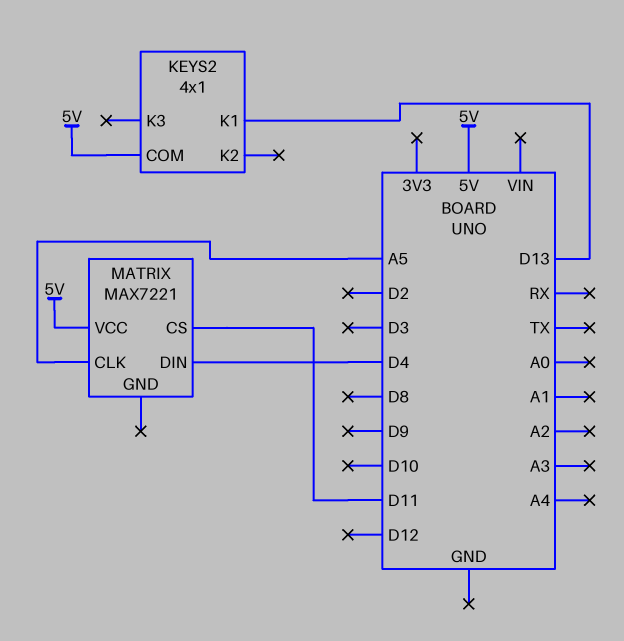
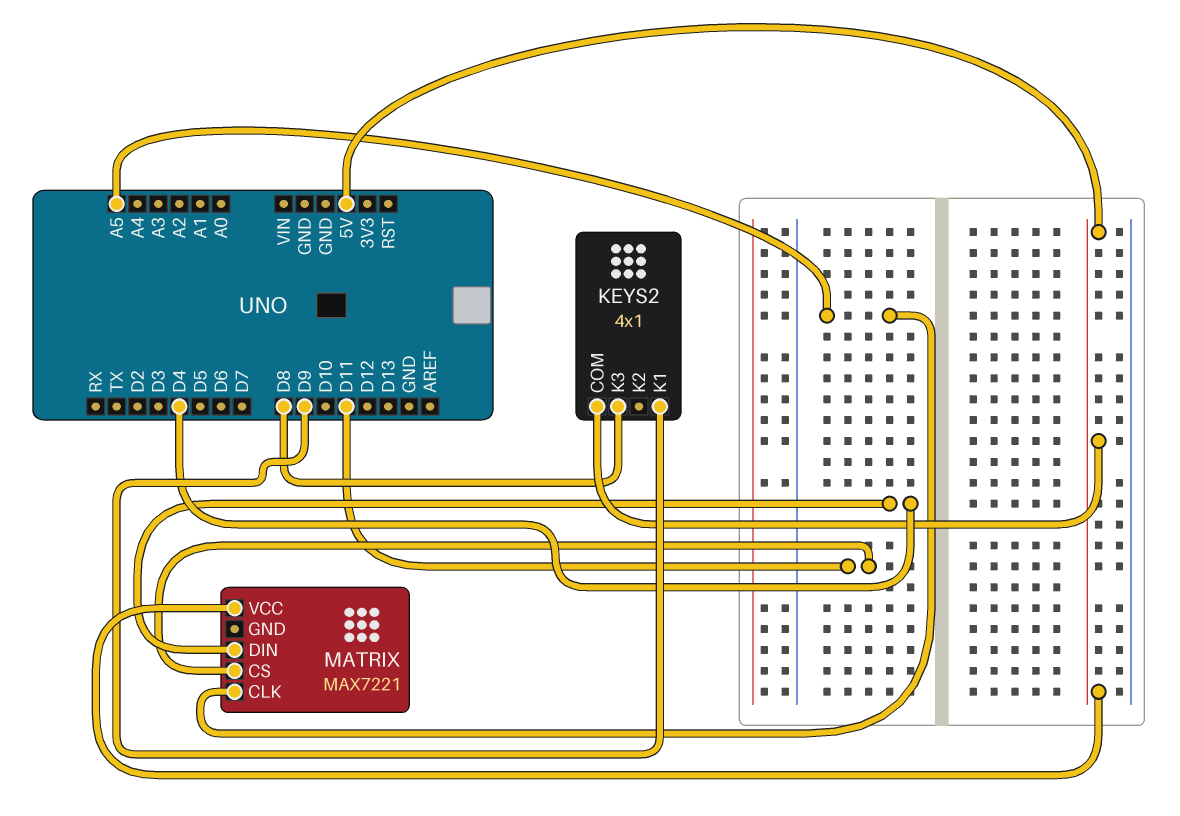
KEYS2 pin K1: D13 -> D9
KEYS2 pin K3: none -> D8

